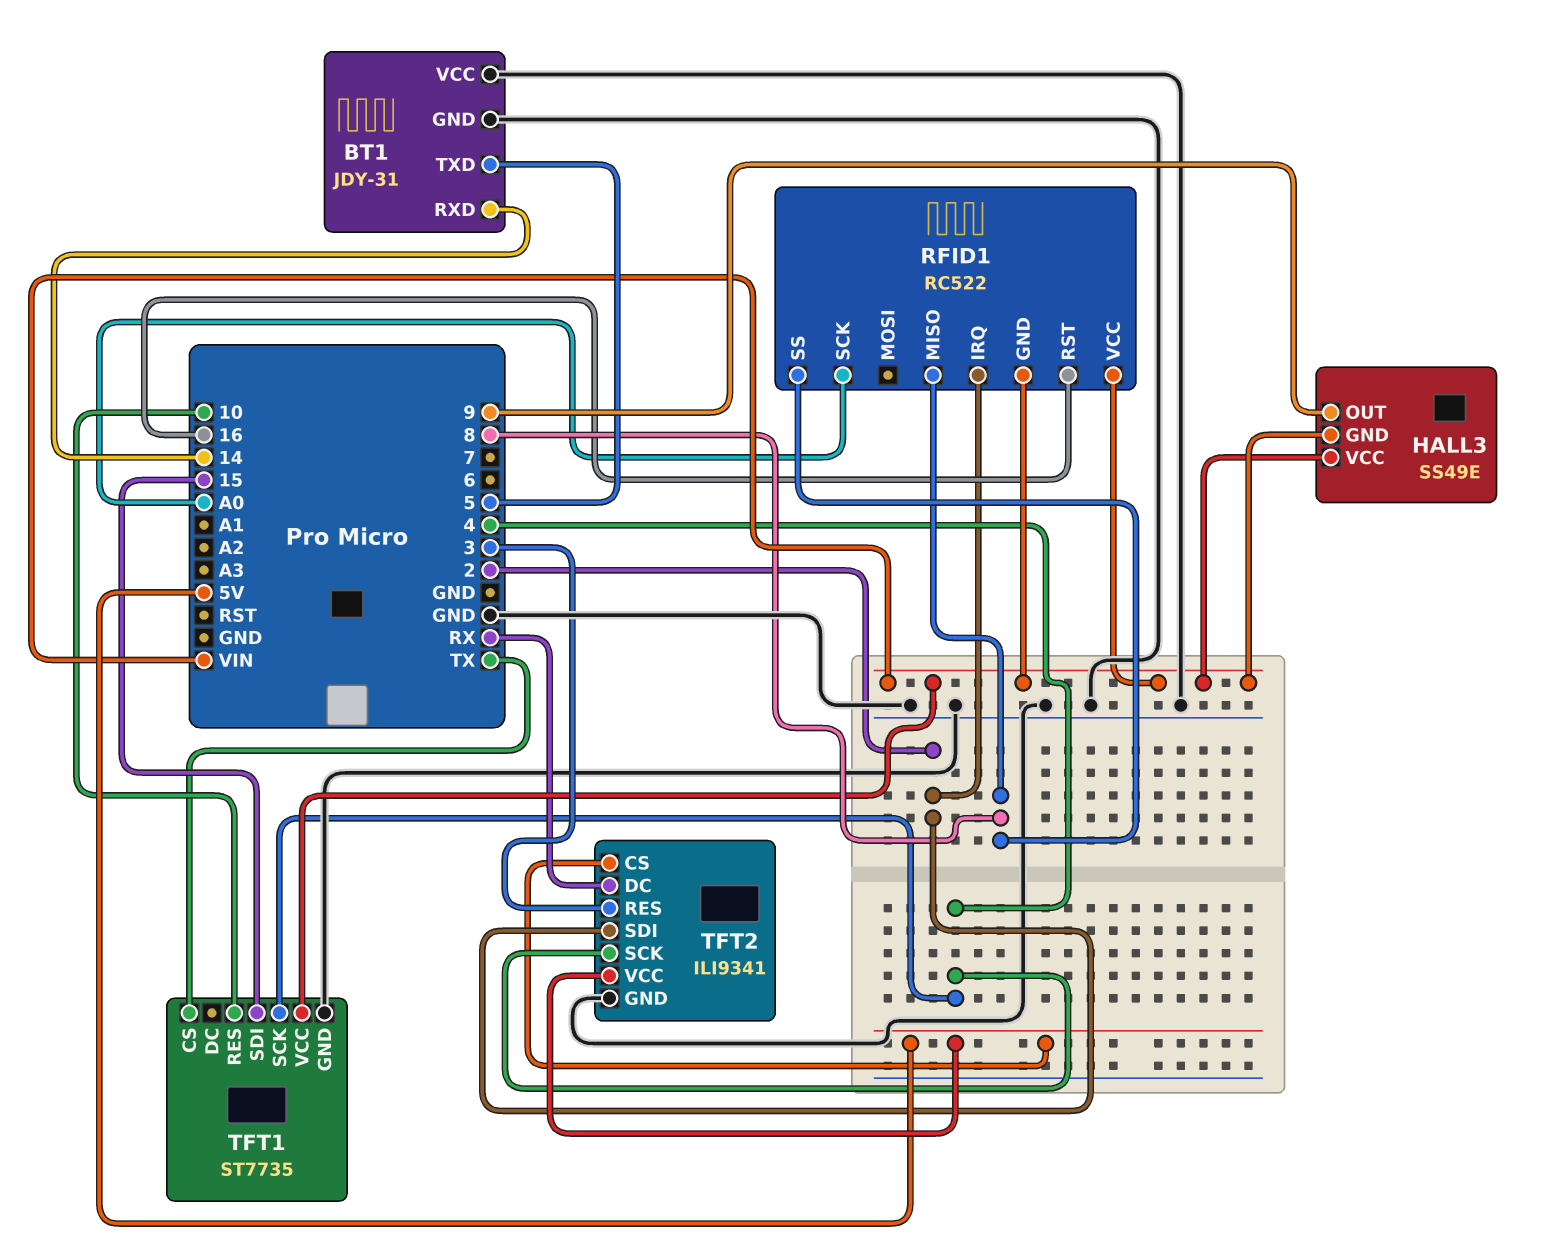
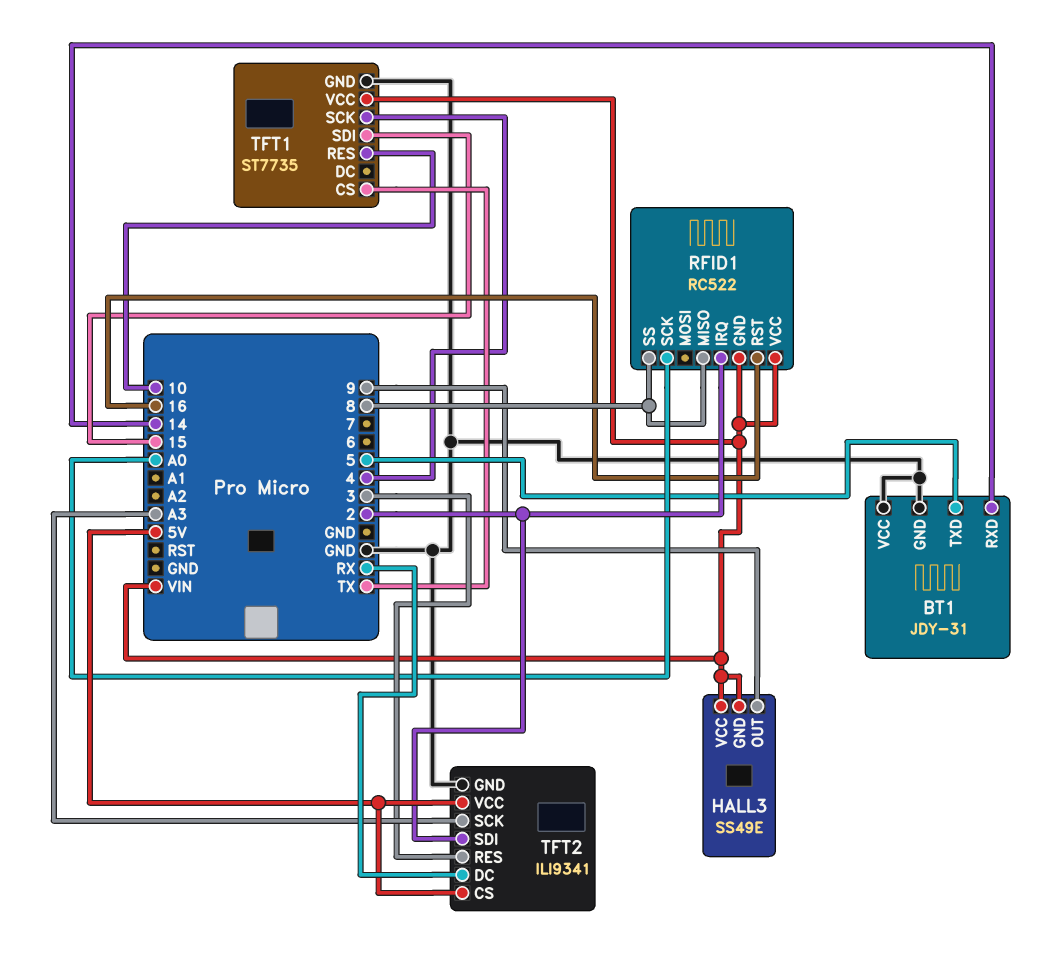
TFT2 pin SCK: 4 -> A3

